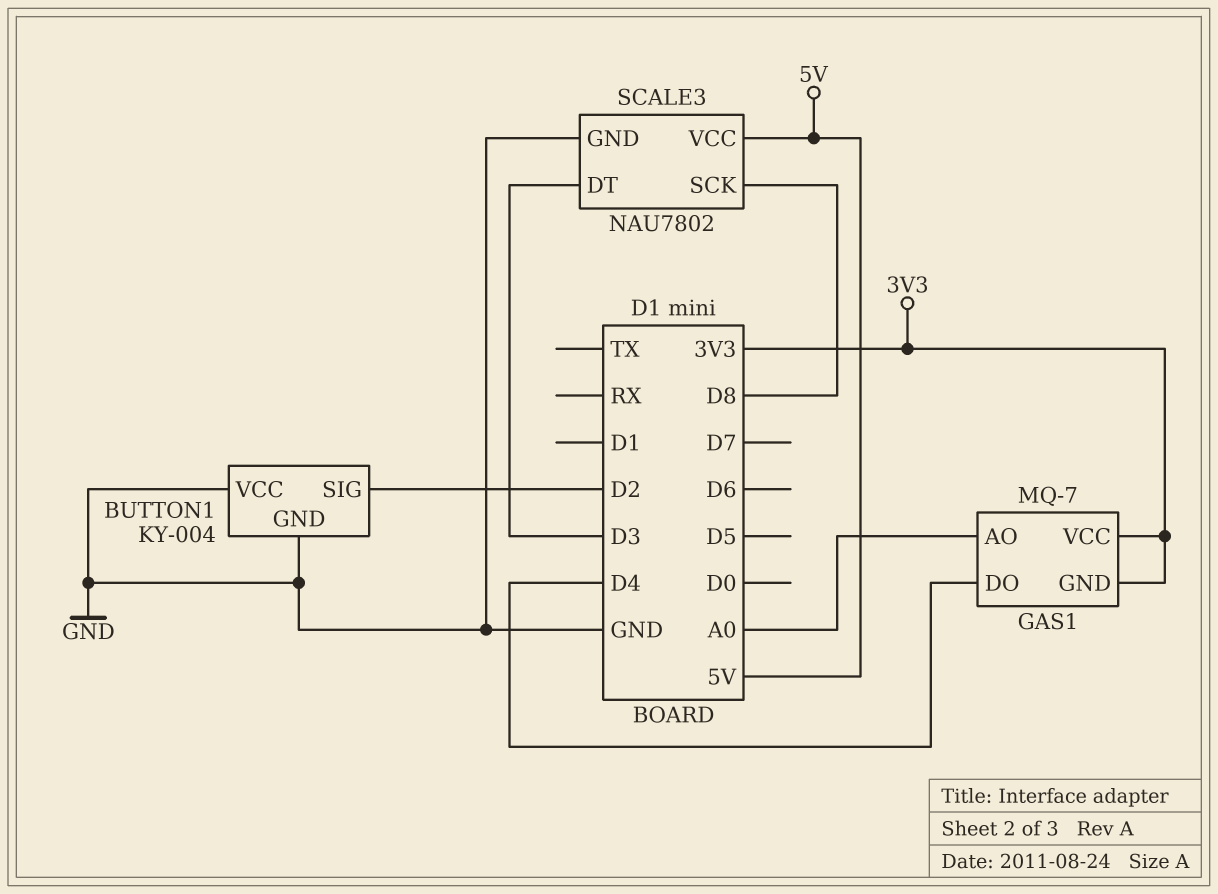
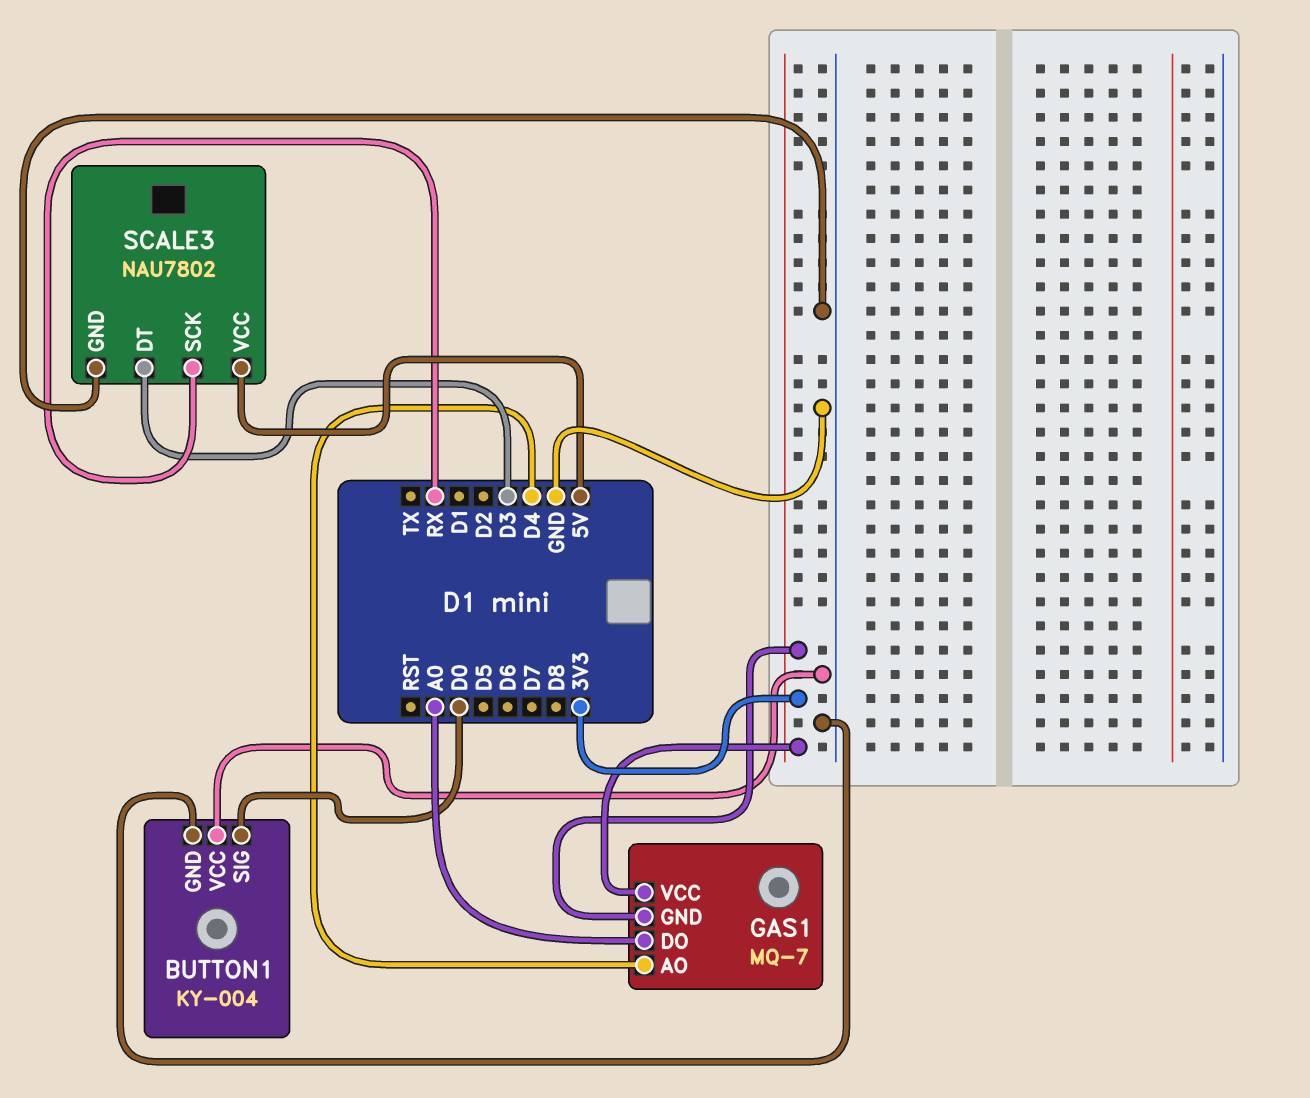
BUTTON1 pin SIG: D2 -> D0
GAS1 pin AO: A0 -> D4
GAS1 pin DO: D4 -> A0
SCALE3 pin SCK: D8 -> RX

